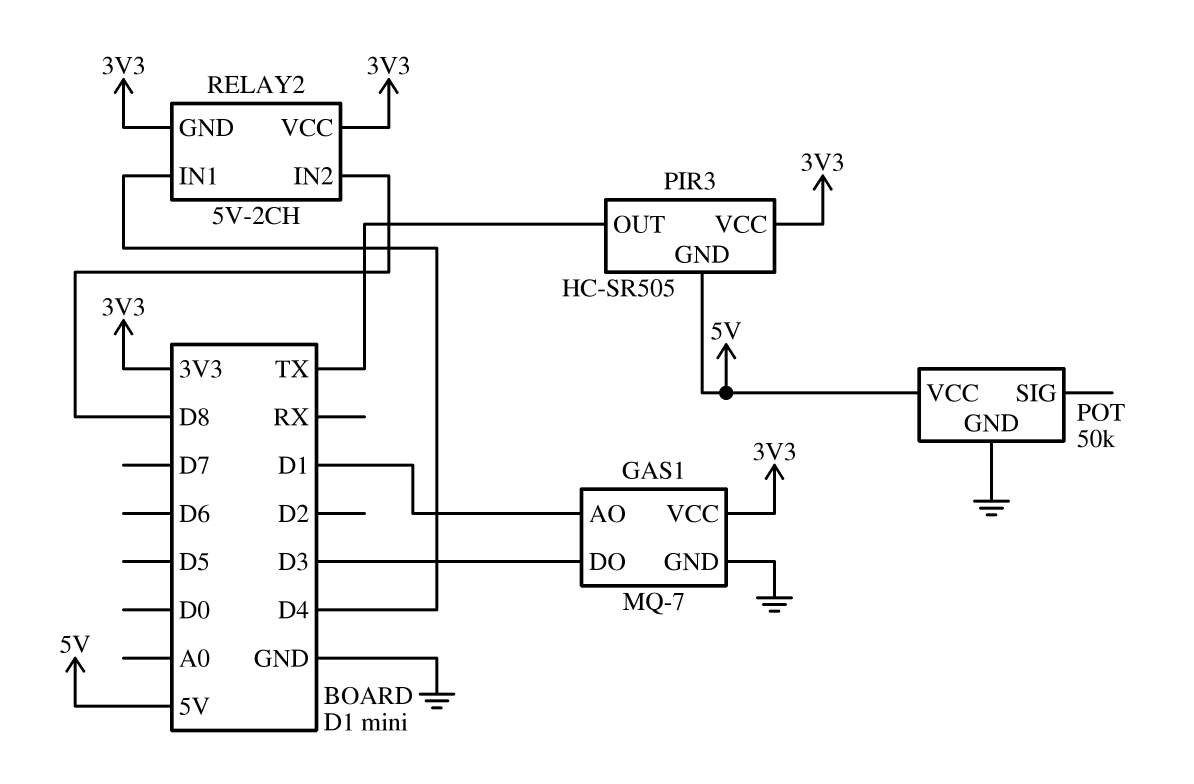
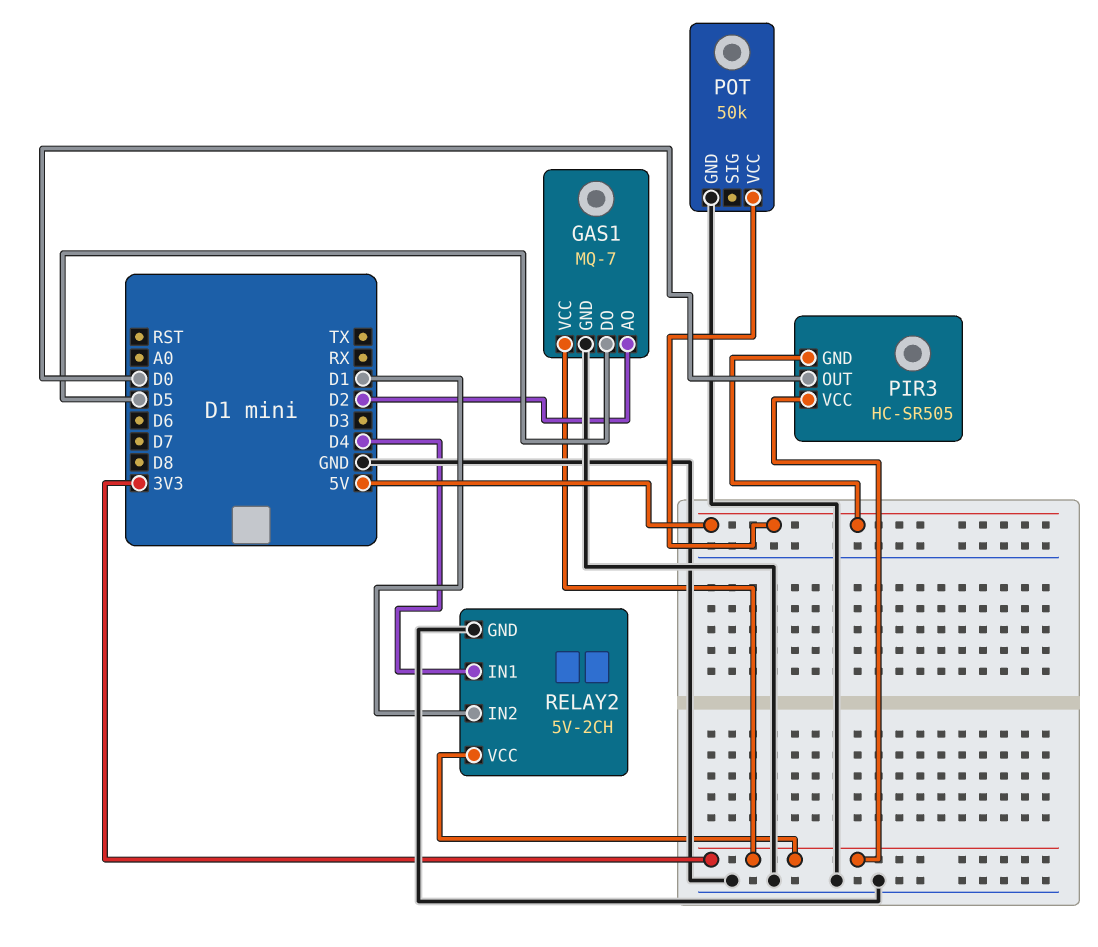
GAS1 pin AO: D1 -> D2
GAS1 pin DO: D3 -> D5
PIR3 pin OUT: TX -> D0
RELAY2 pin GND: 3V3 -> GND
RELAY2 pin IN2: D8 -> D1

